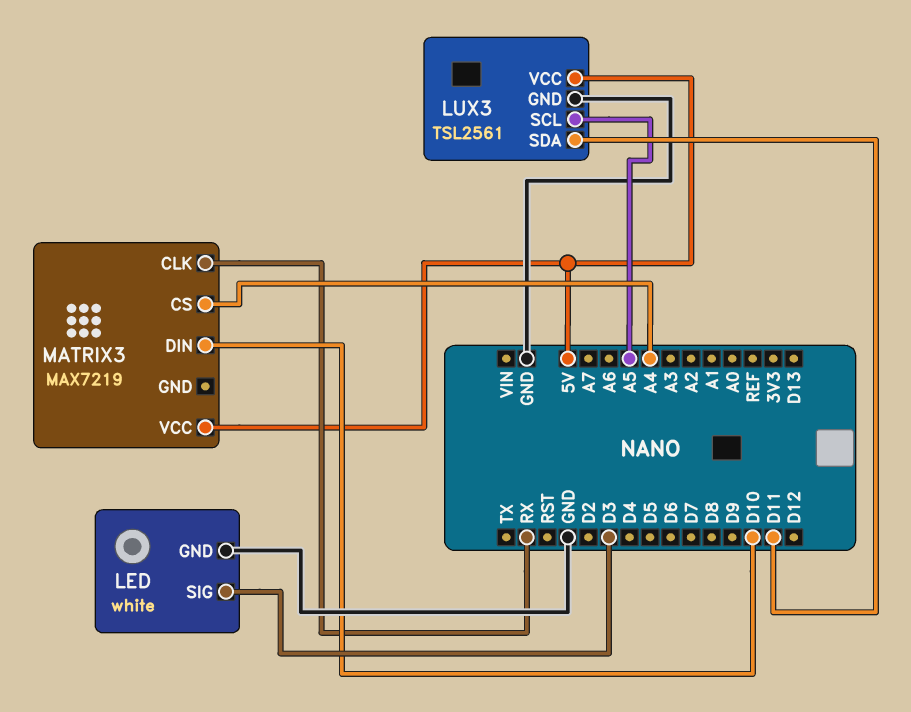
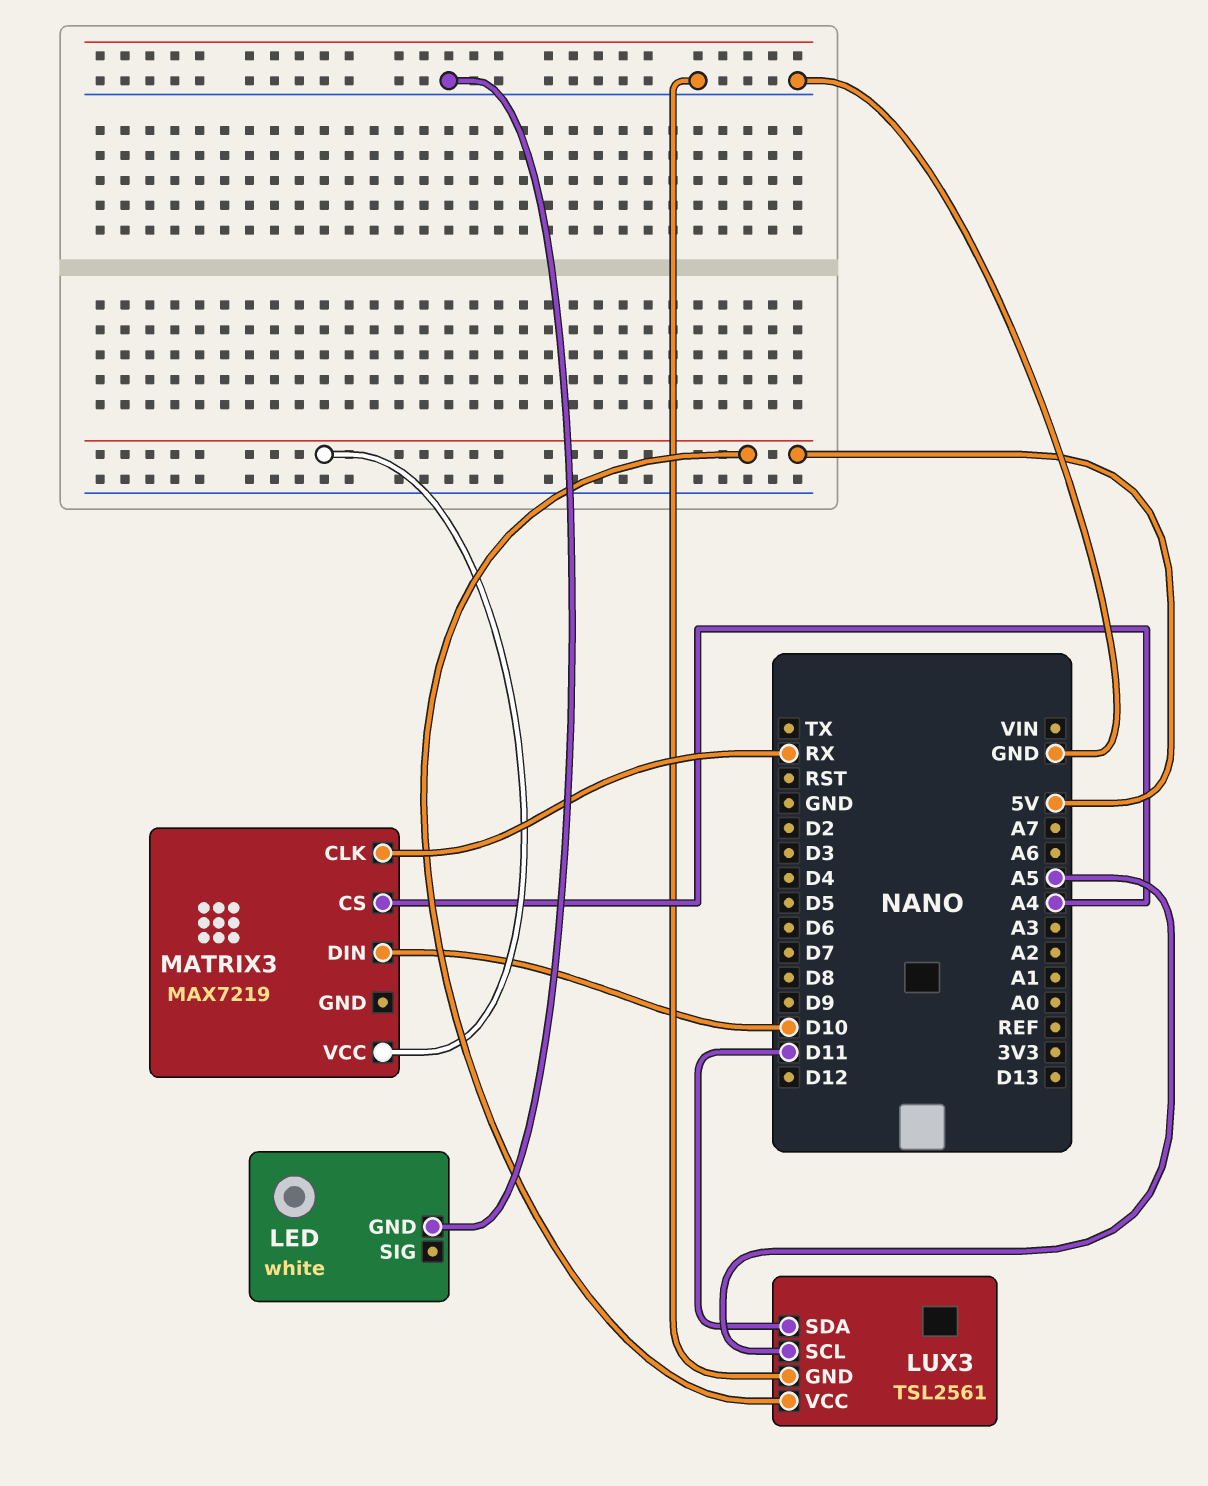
LED pin SIG: D3 -> none

